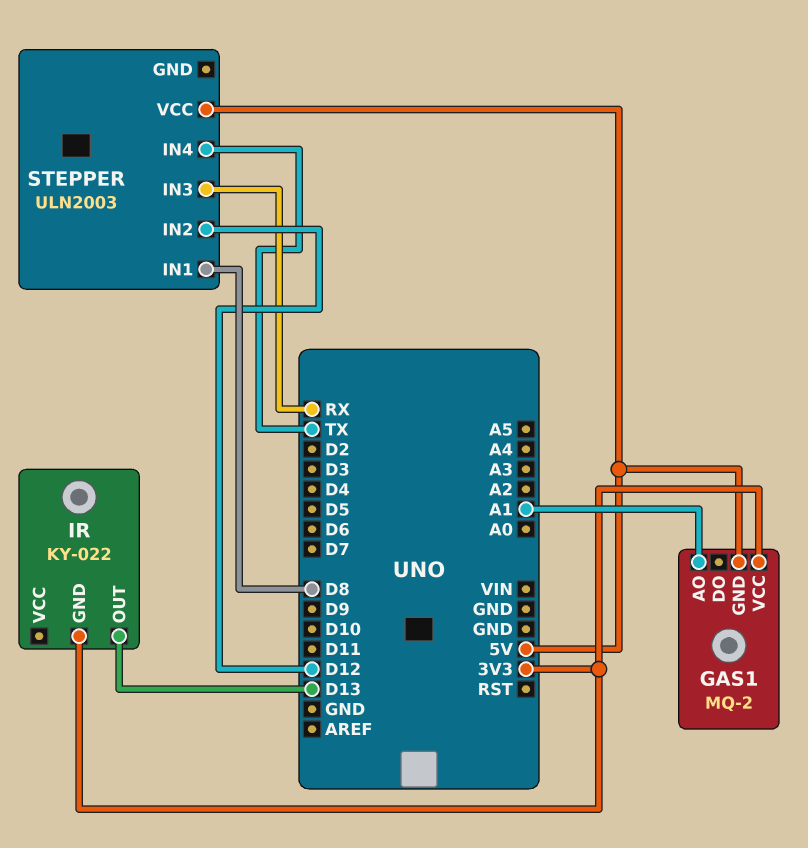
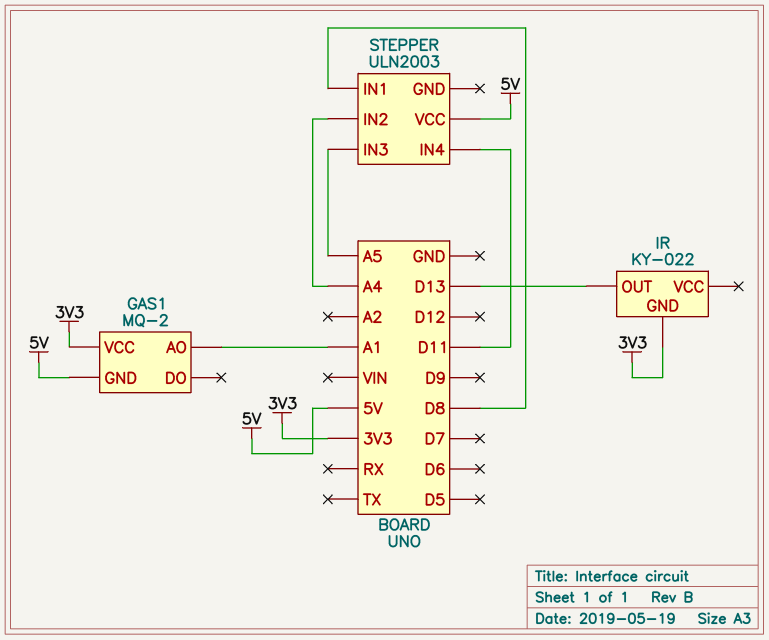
STEPPER pin IN2: D12 -> A4
STEPPER pin IN3: RX -> A5
STEPPER pin IN4: TX -> D11

